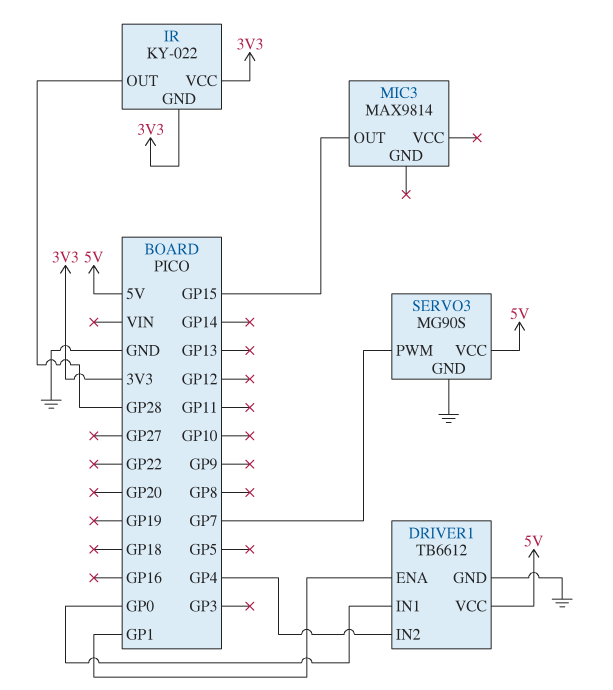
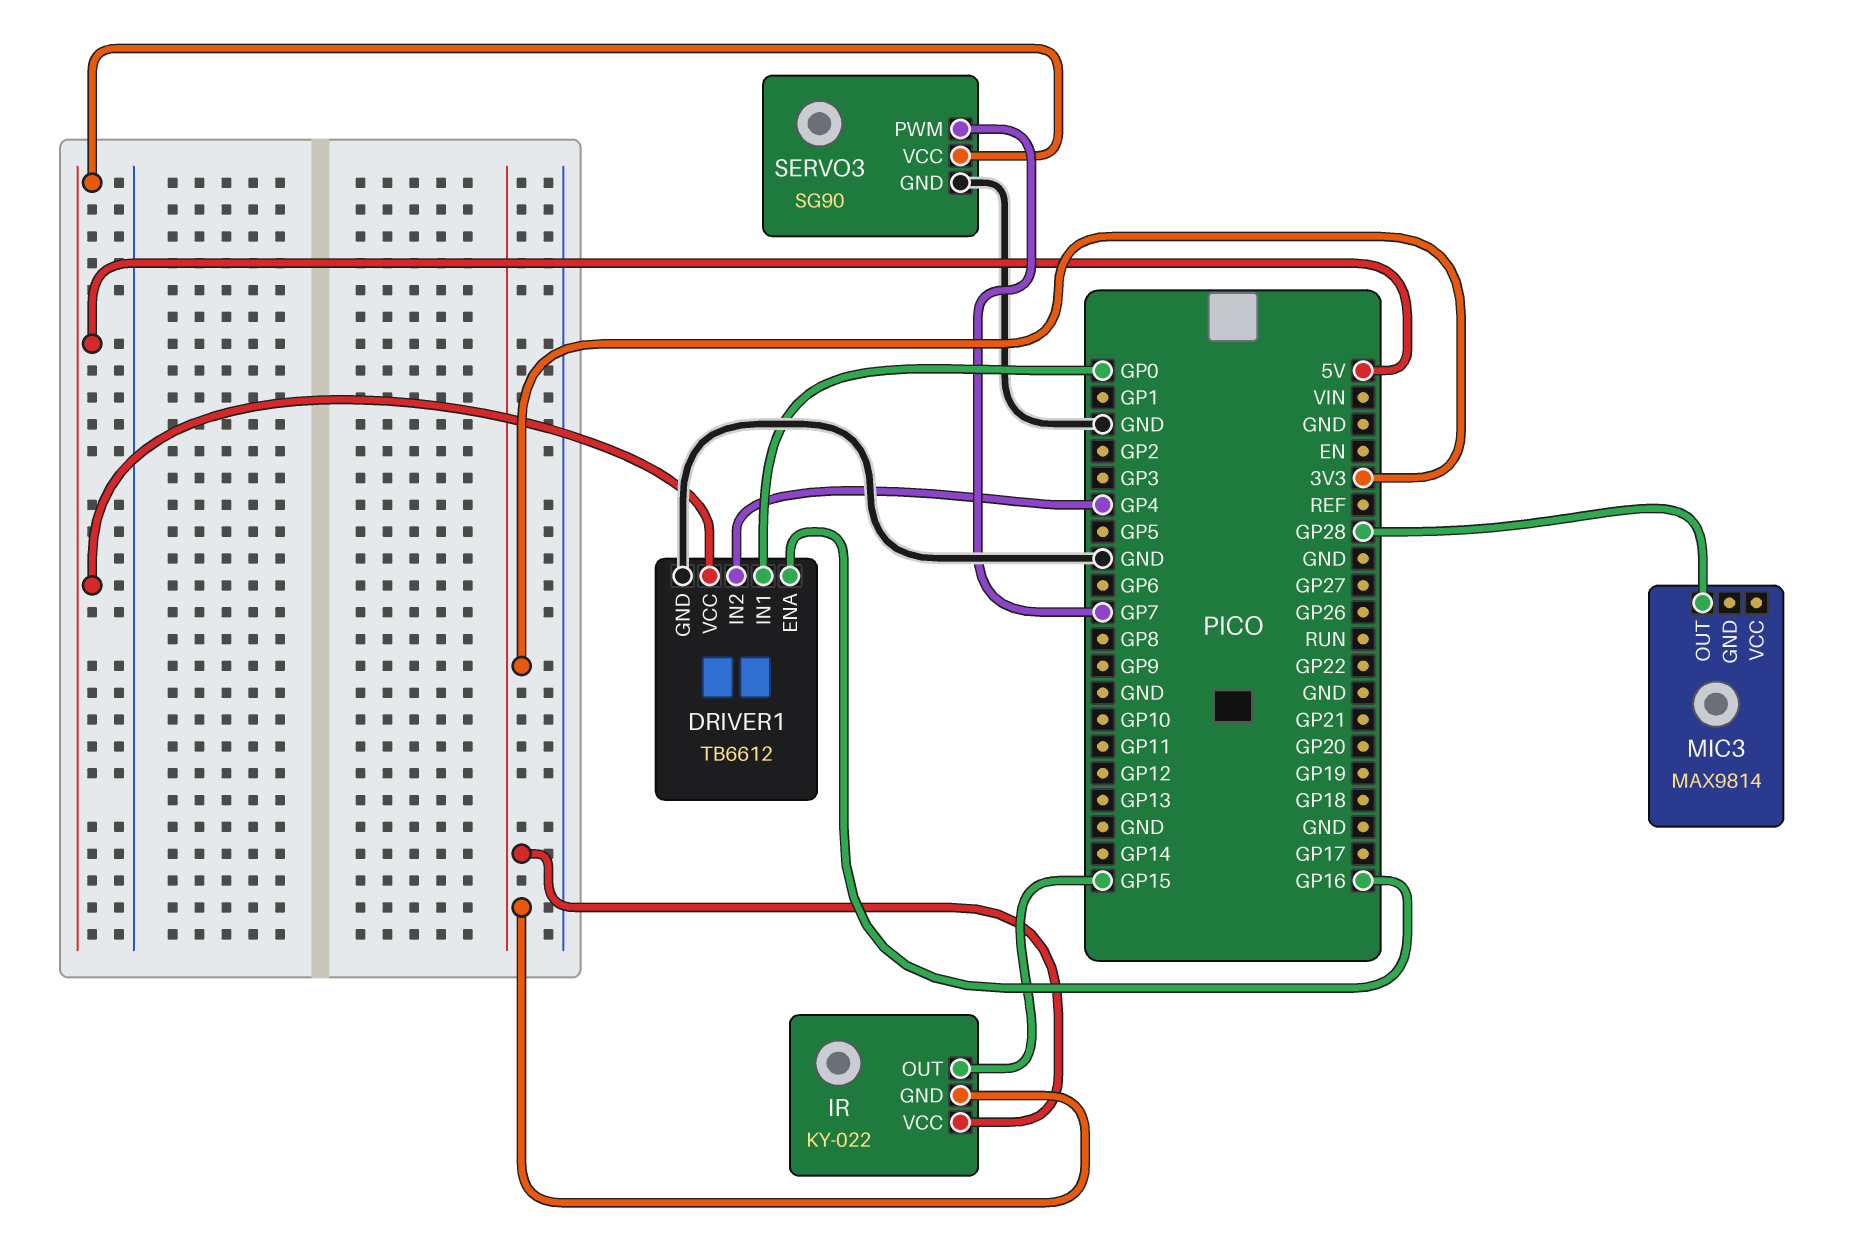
DRIVER1 pin ENA: GP1 -> GP16
IR pin OUT: GP28 -> GP15
MIC3 pin OUT: GP15 -> GP28
SERVO3: MG90S -> SG90

